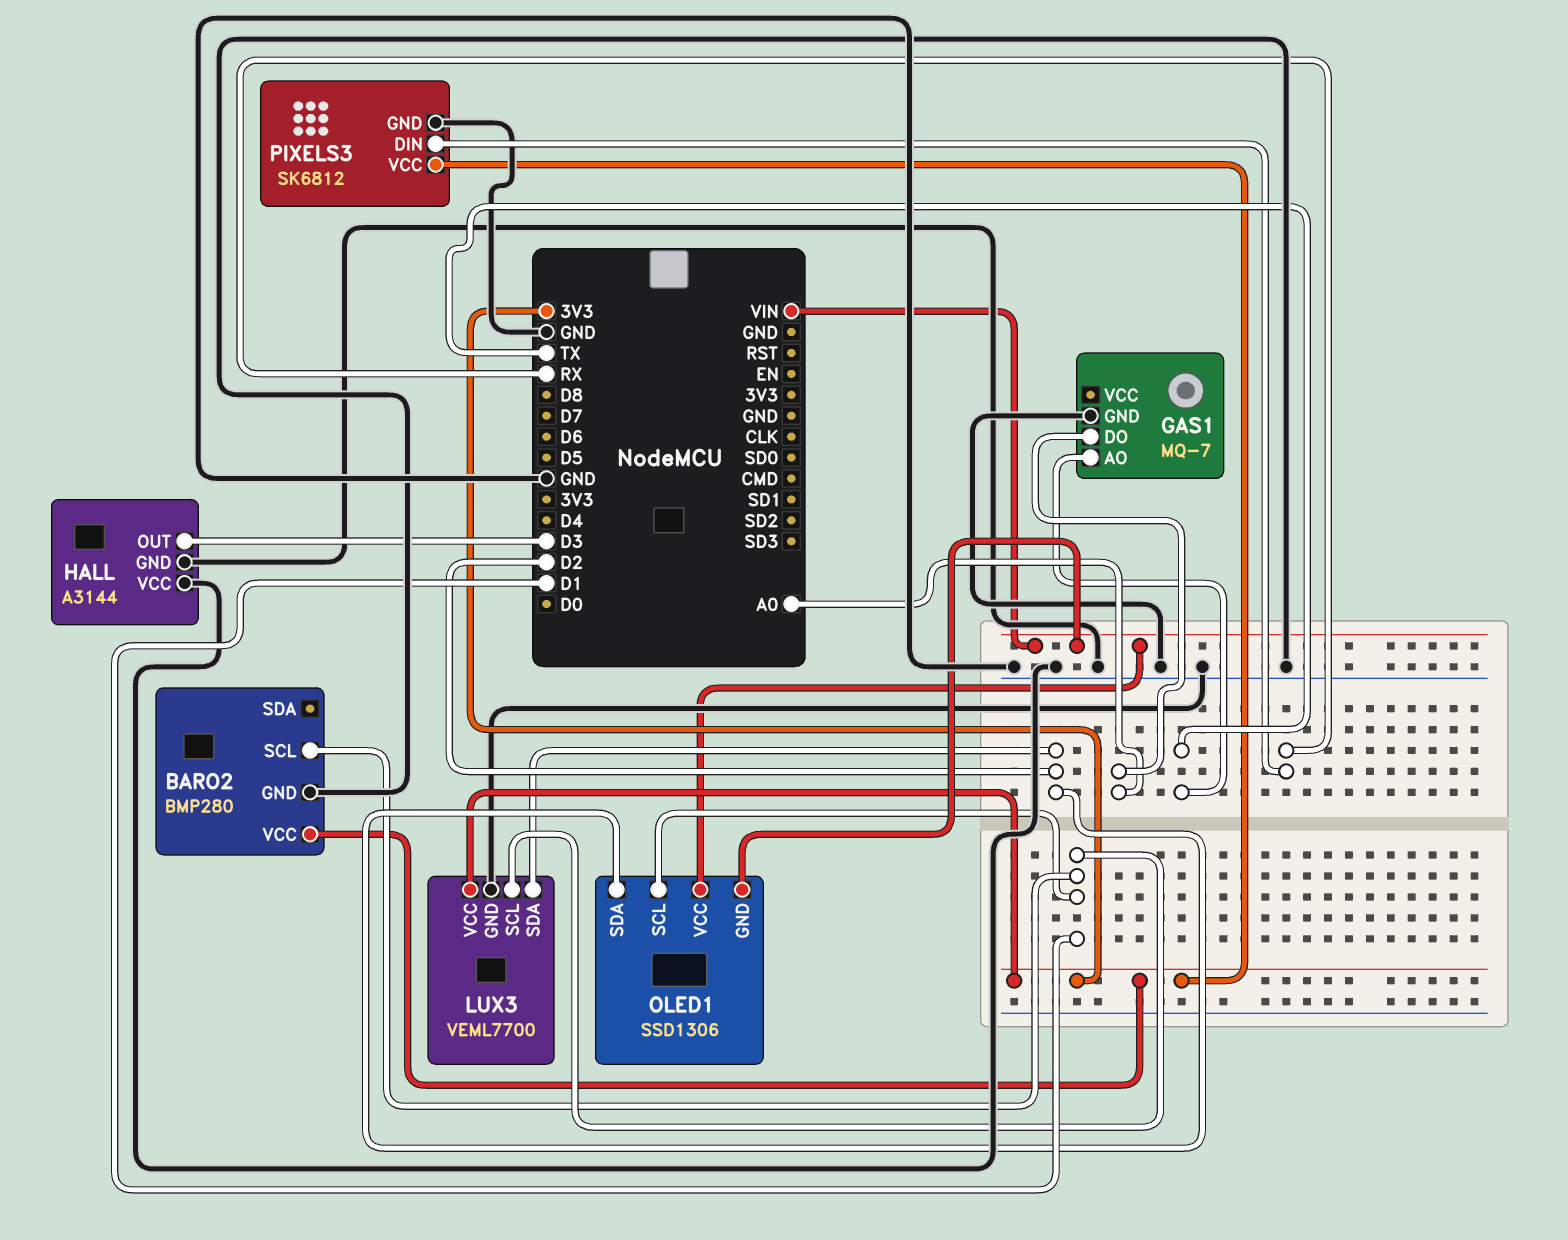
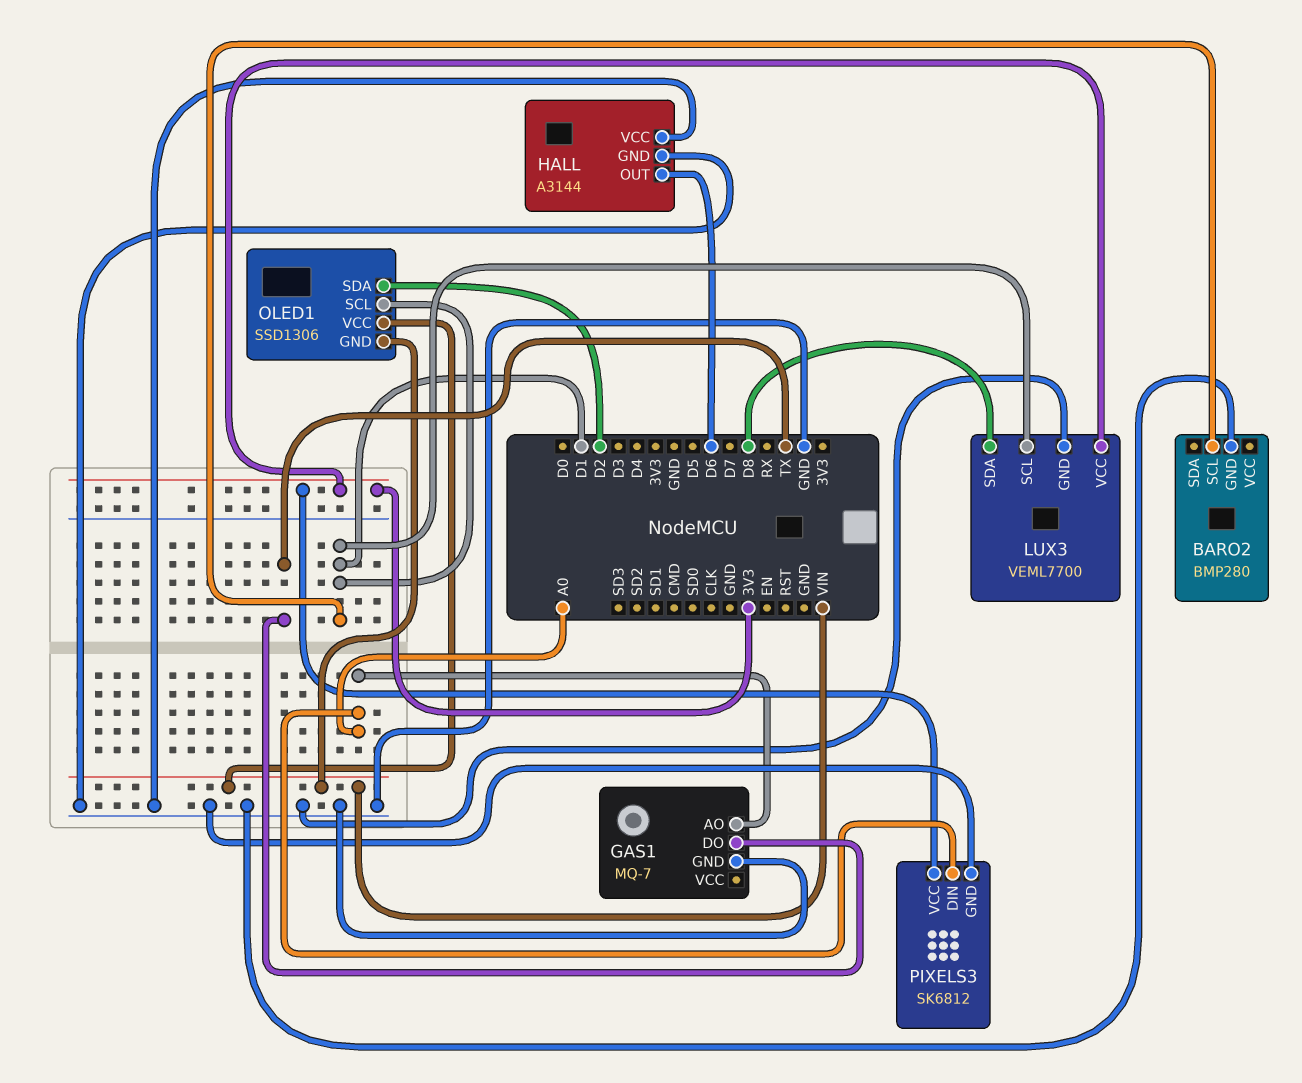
BARO2 pin VCC: 3V3 -> none
GAS1 pin AO: TX -> A0
GAS1 pin DO: A0 -> TX
HALL pin OUT: D3 -> D6
LUX3 pin SDA: D2 -> D8
PIXELS3 pin DIN: RX -> A0

